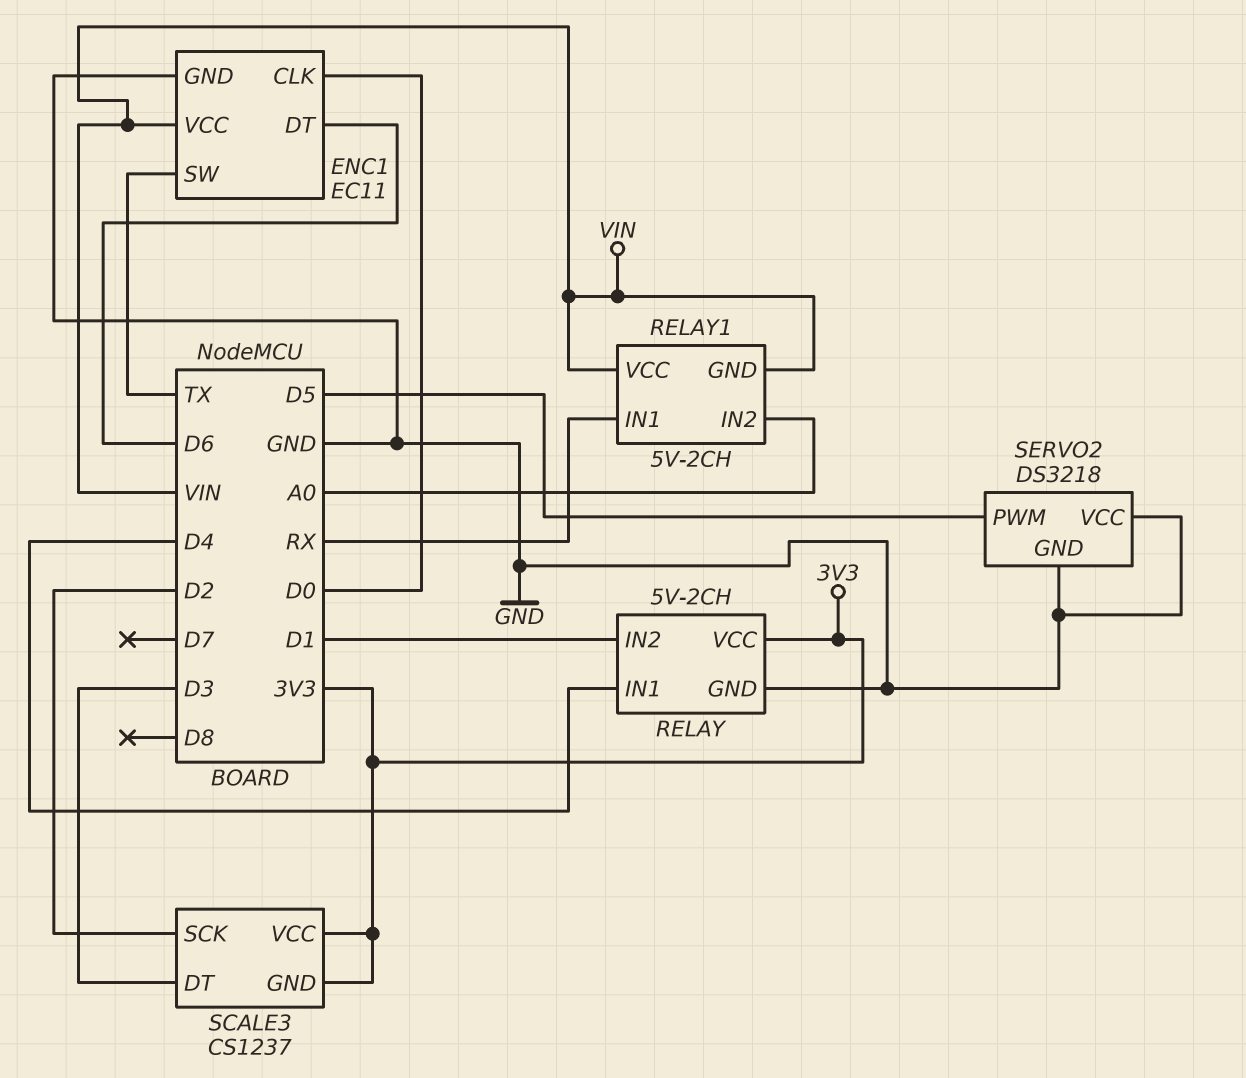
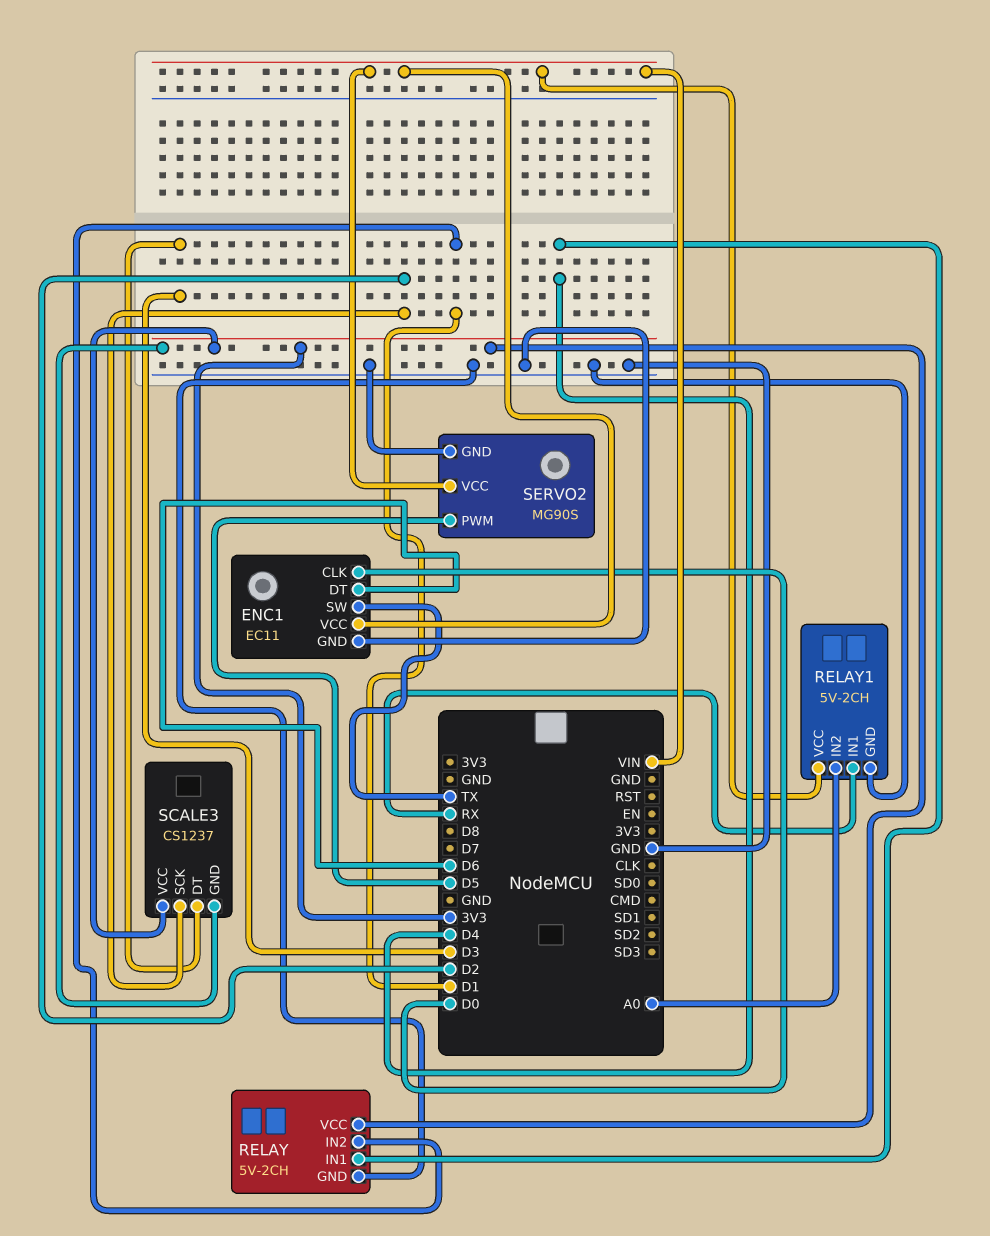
RELAY1 pin GND: VIN -> GND
SERVO2: DS3218 -> MG90S
SERVO2 pin VCC: GND -> VIN

